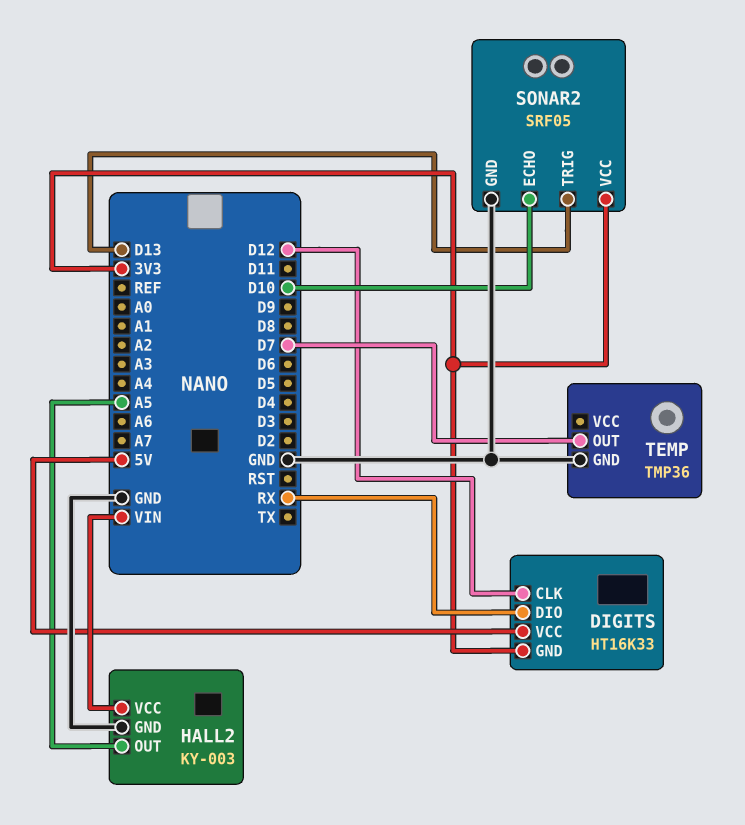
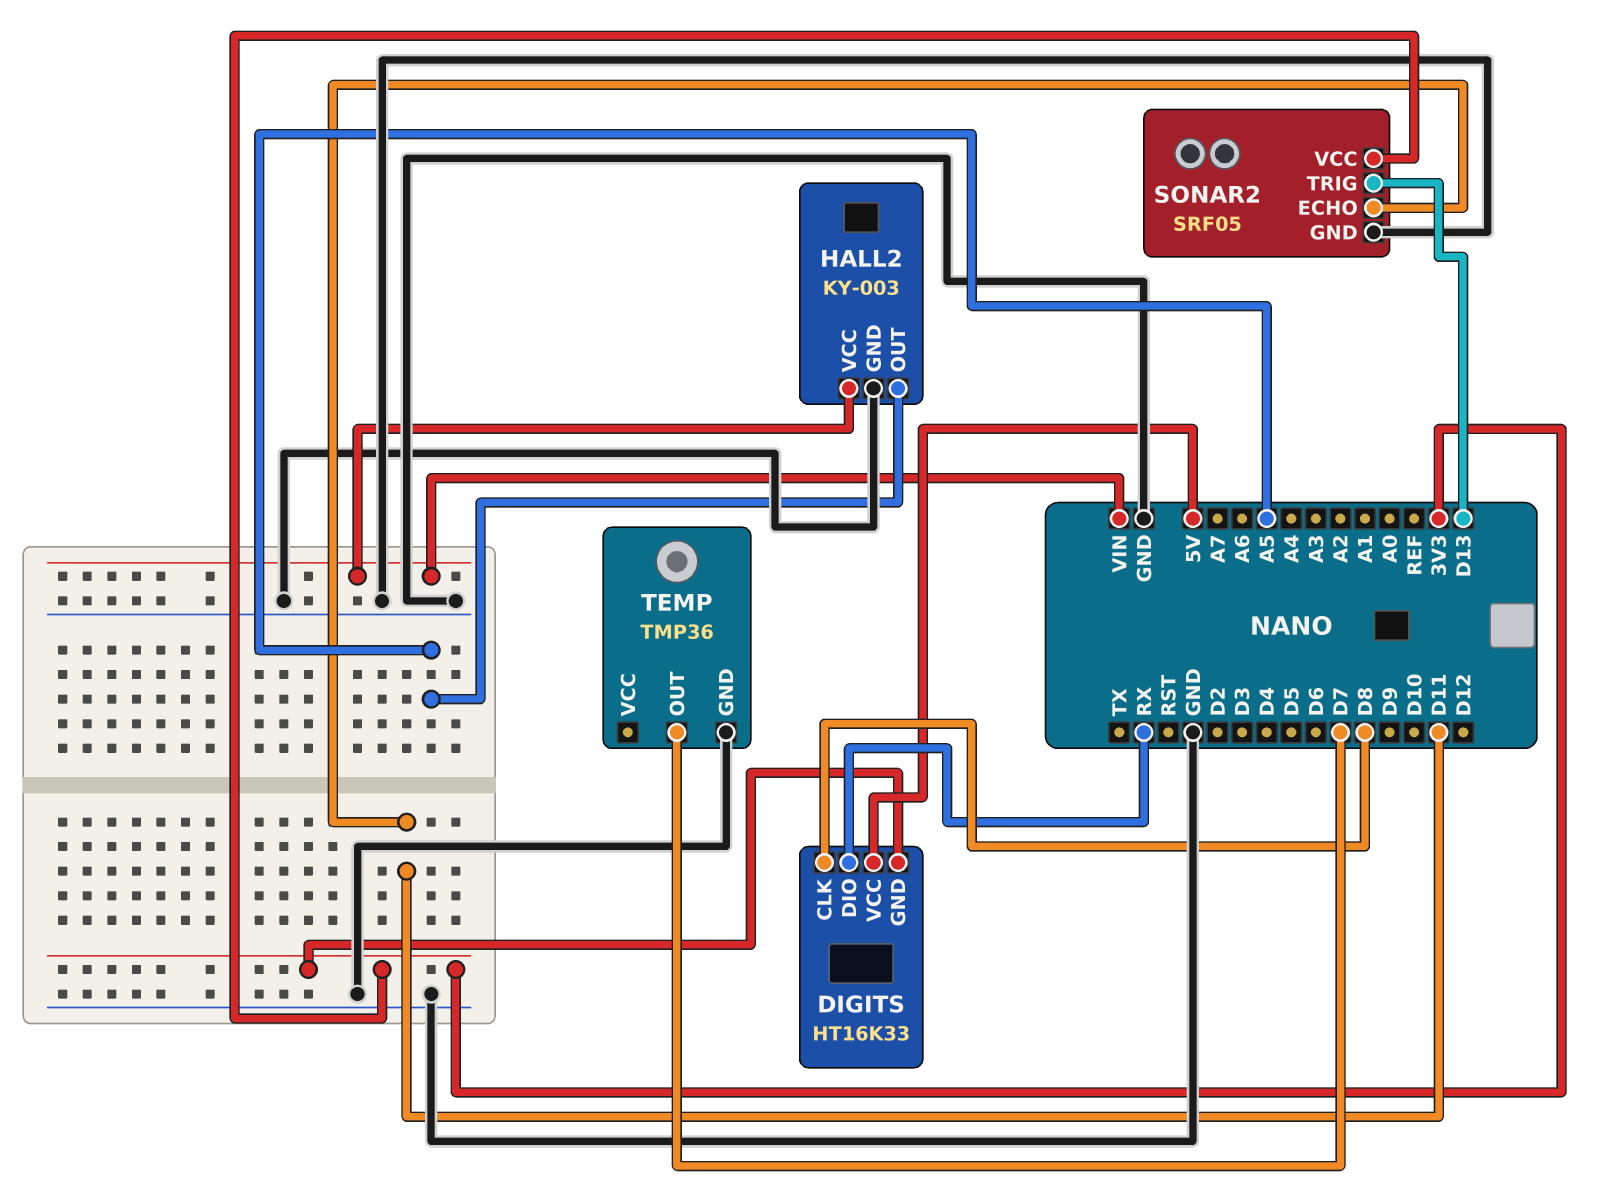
DIGITS pin CLK: D12 -> D8
SONAR2 pin ECHO: D10 -> D11

